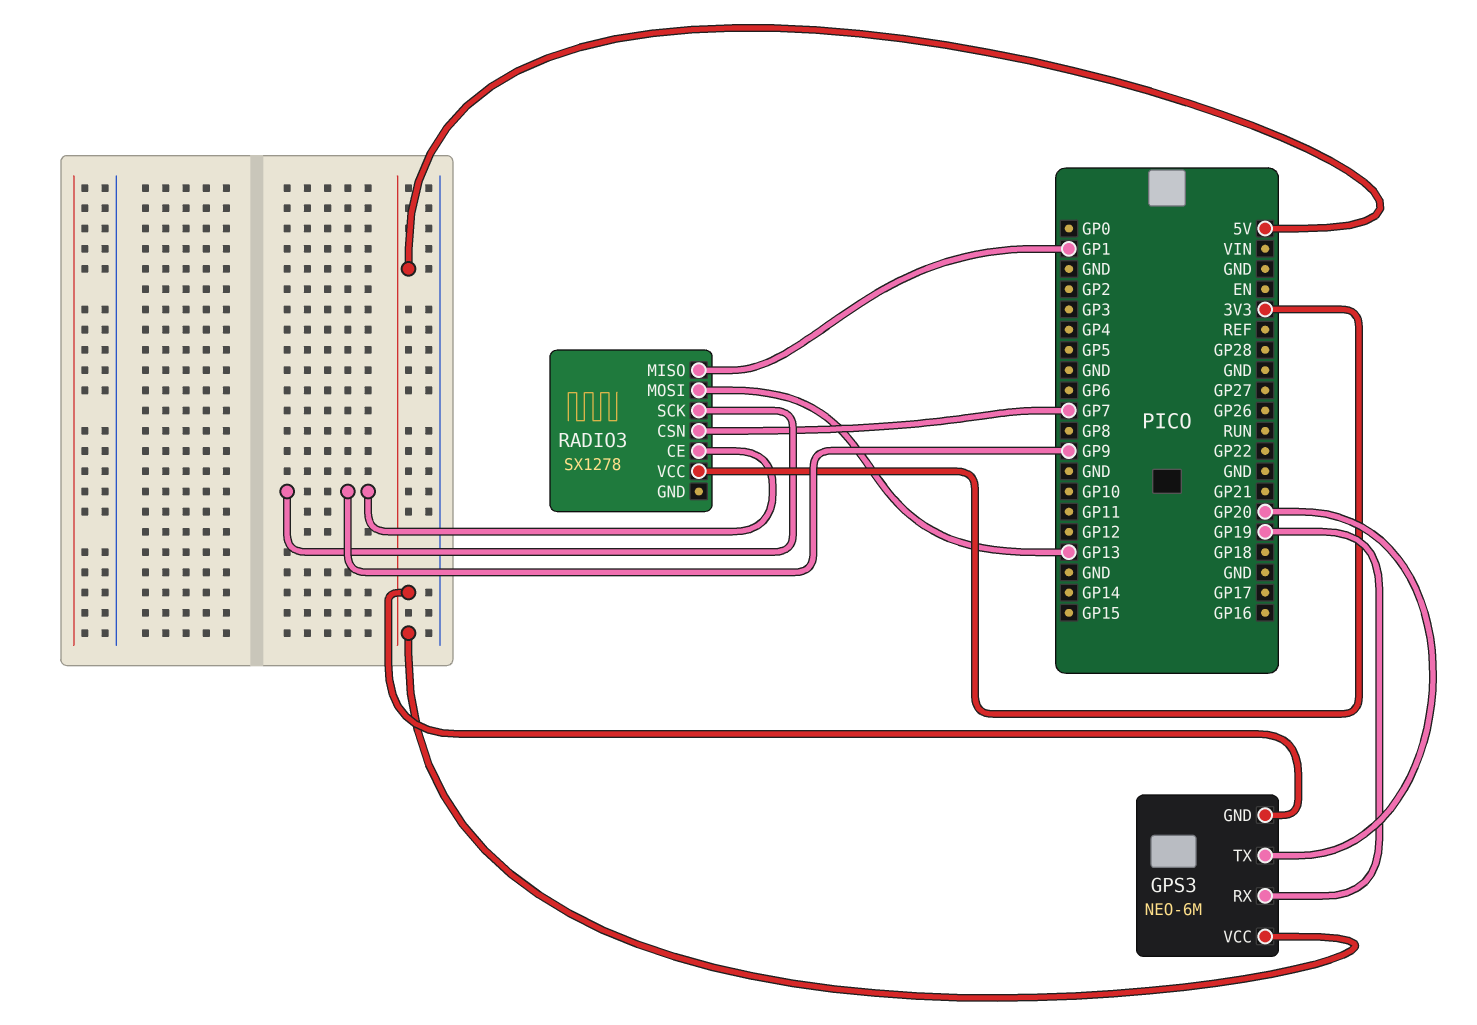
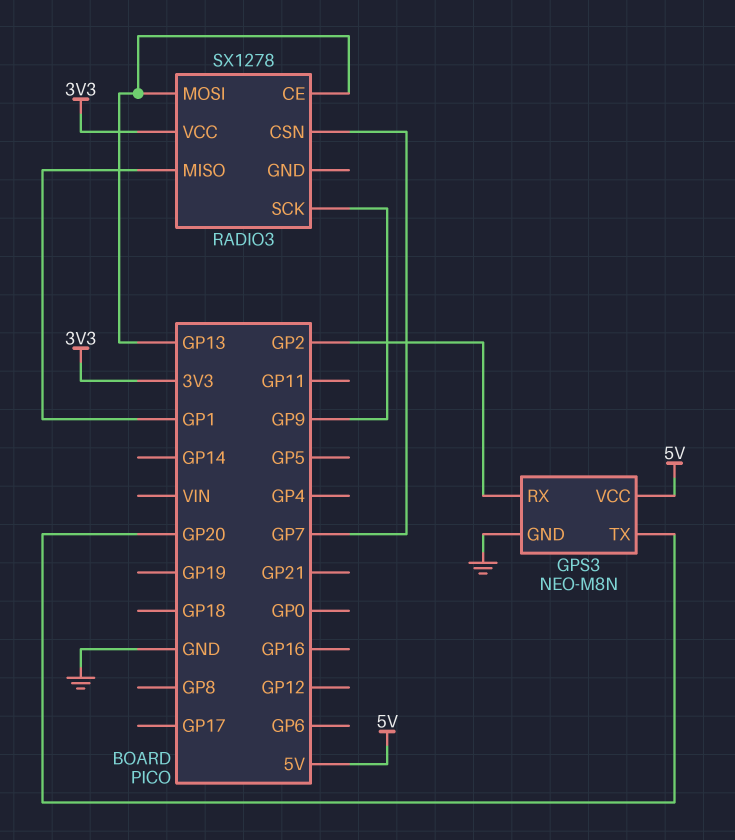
GPS3: NEO-6M -> NEO-M8N
GPS3 pin GND: 5V -> GND
GPS3 pin RX: GP19 -> GP2
RADIO3 pin CE: GP9 -> GP13

